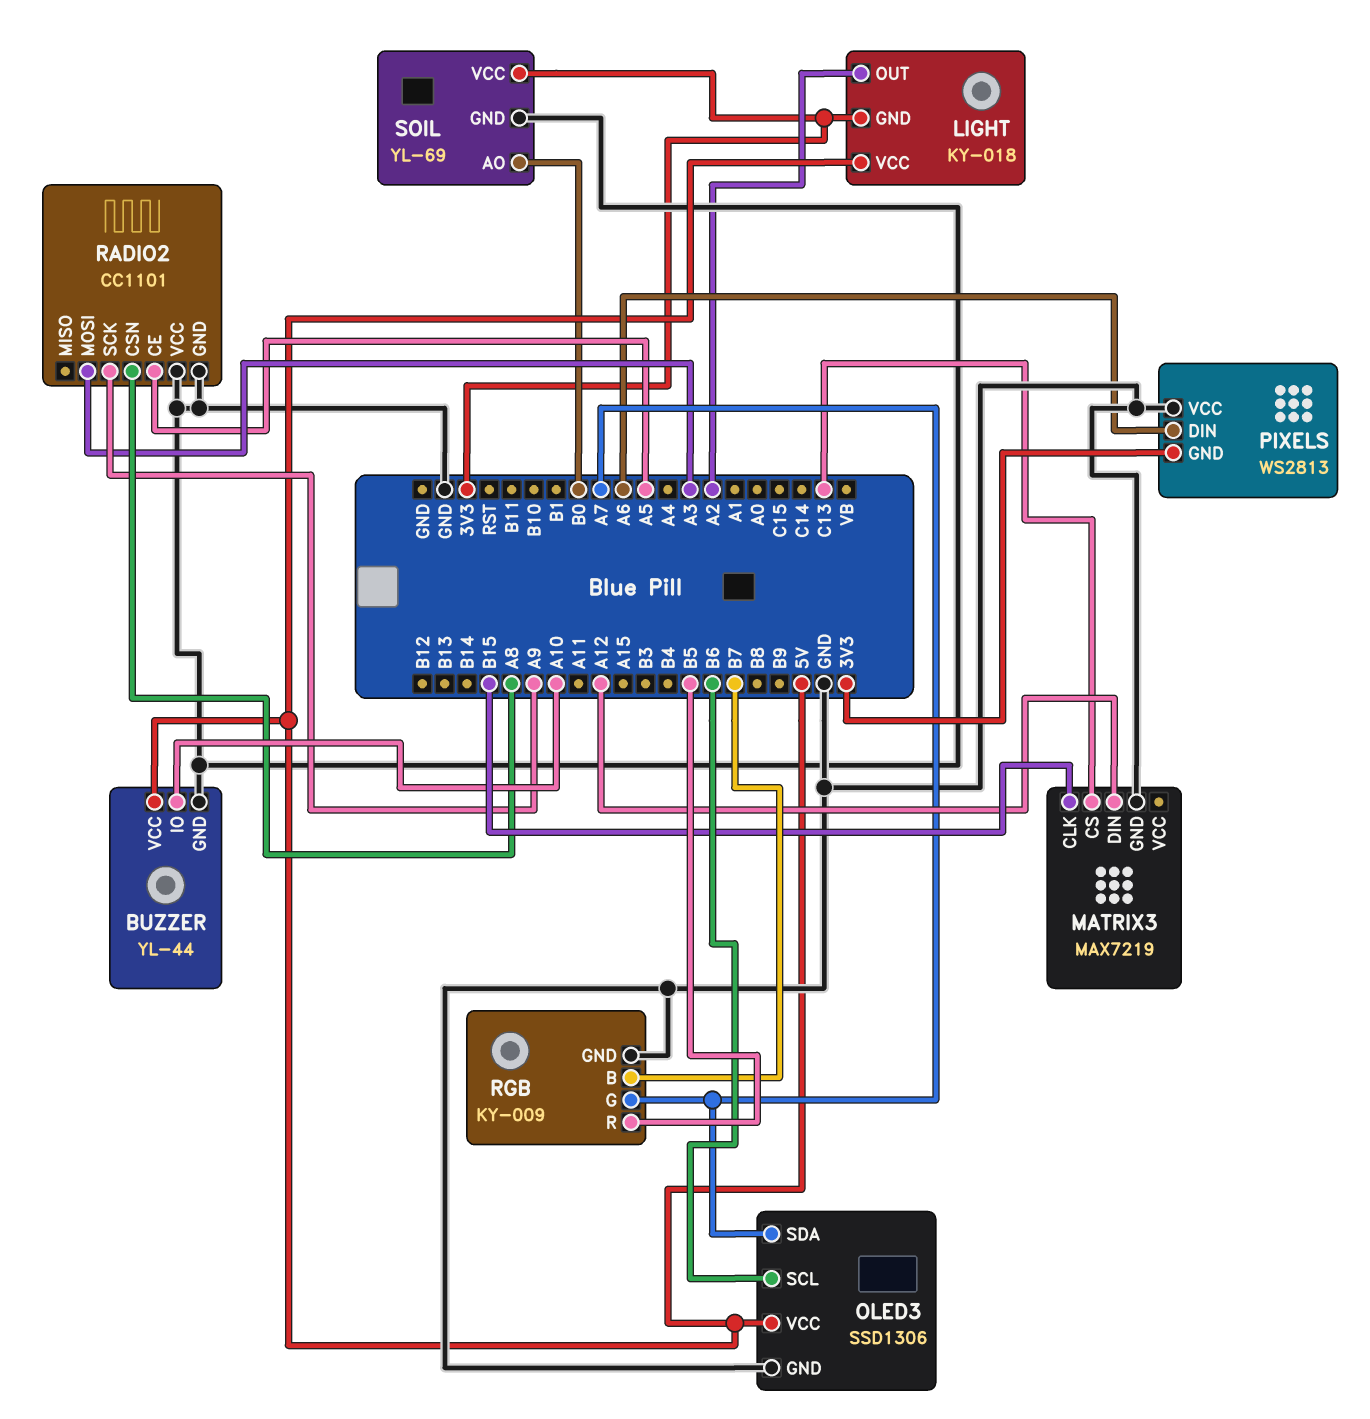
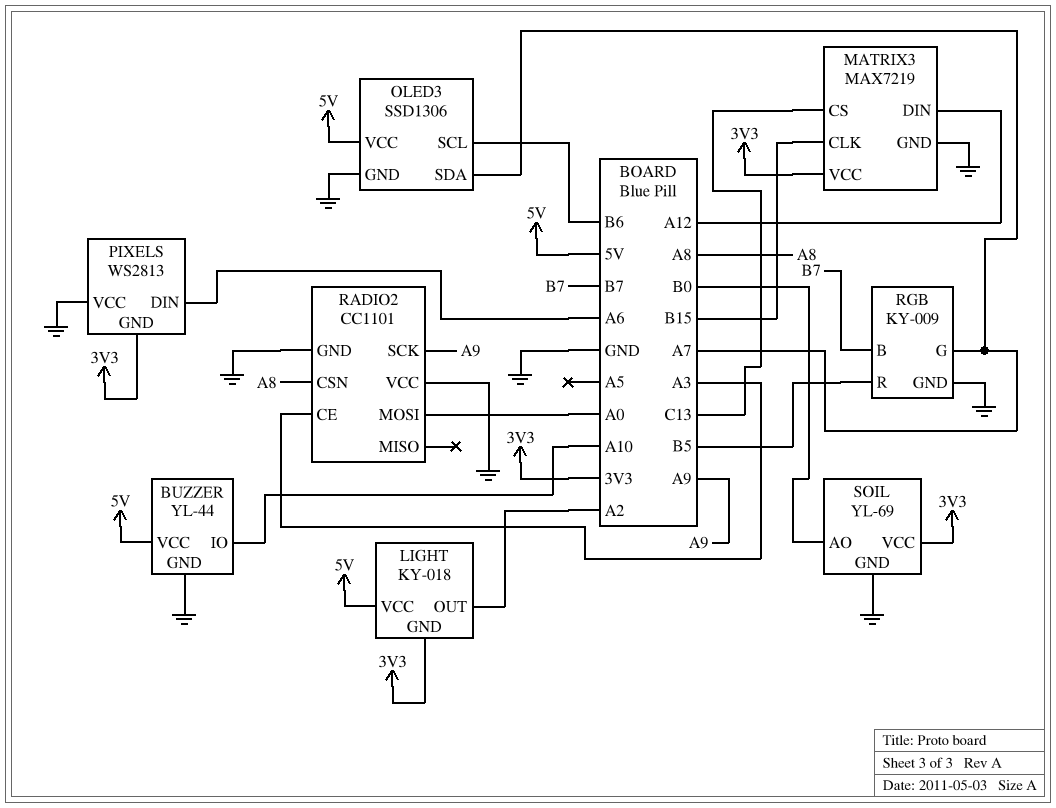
MATRIX3 pin VCC: none -> 3V3
RADIO2 pin CE: A5 -> A3
RADIO2 pin MOSI: A3 -> A0

